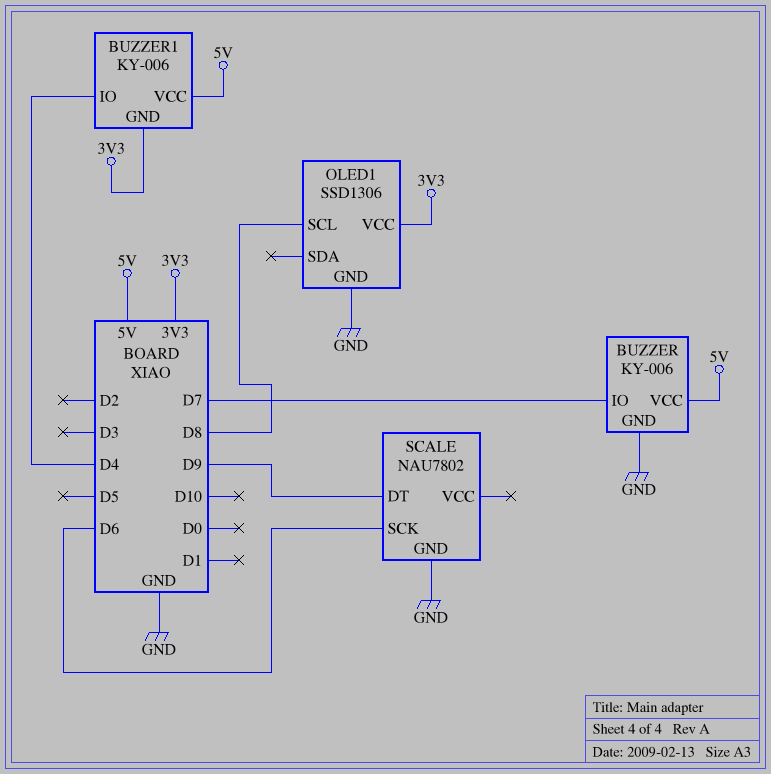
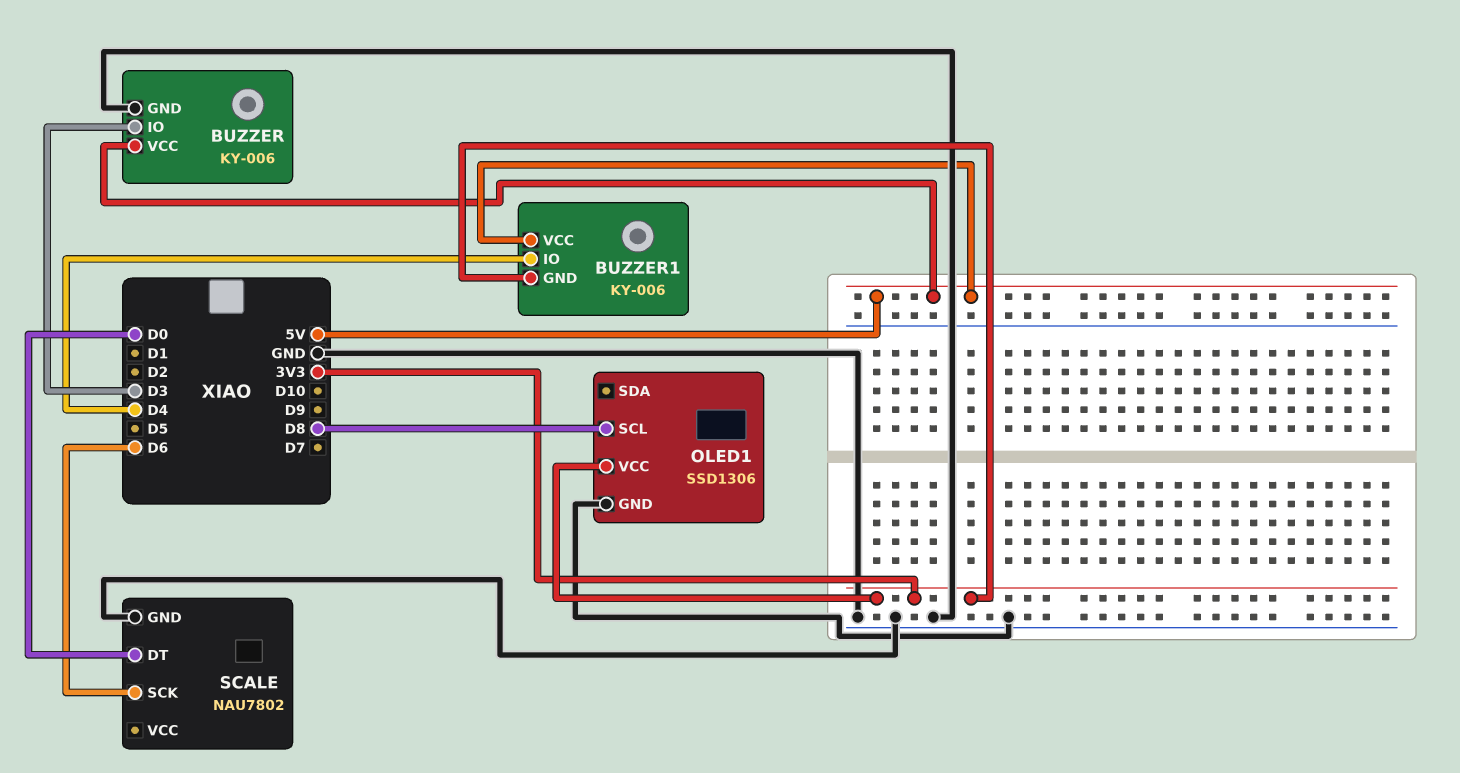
BUZZER pin IO: D7 -> D3
SCALE pin DT: D9 -> D0

